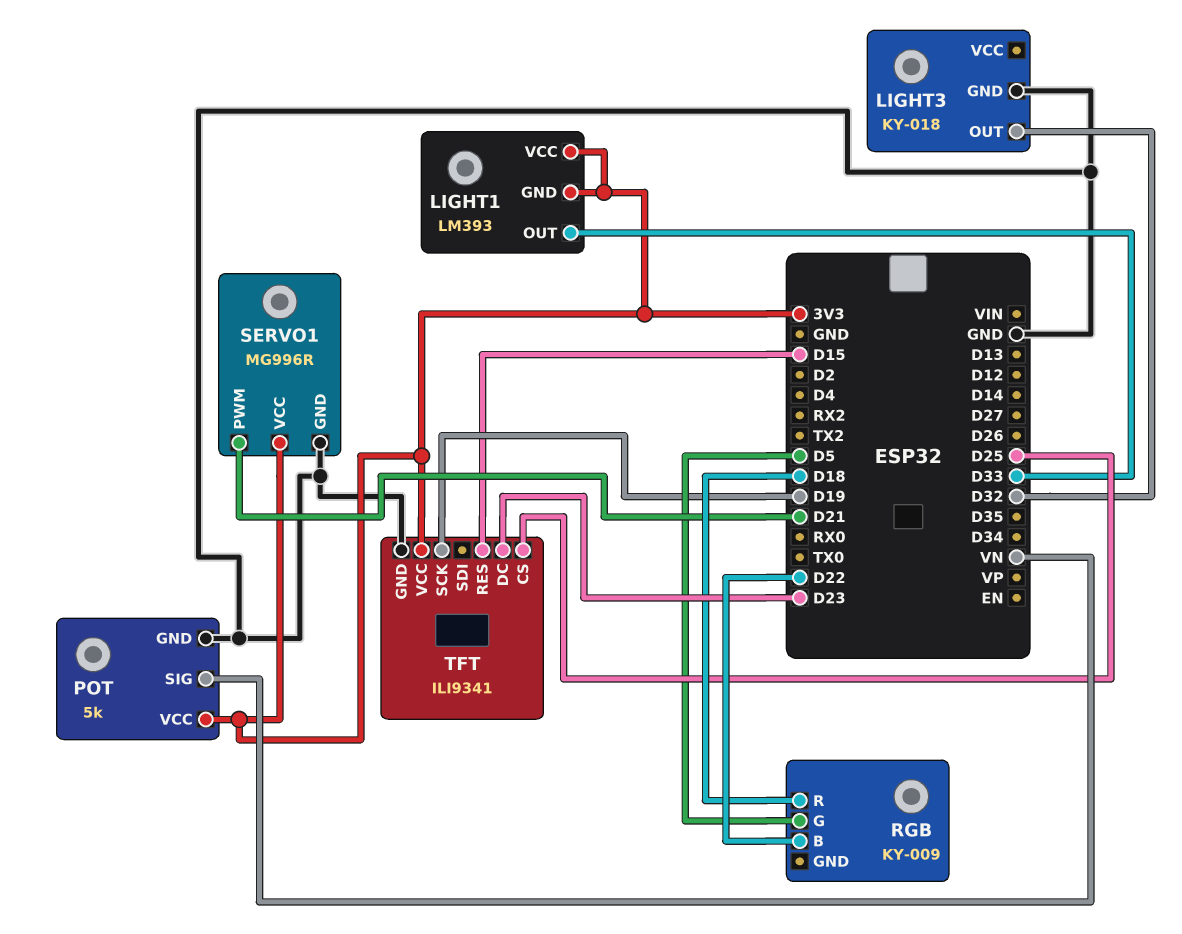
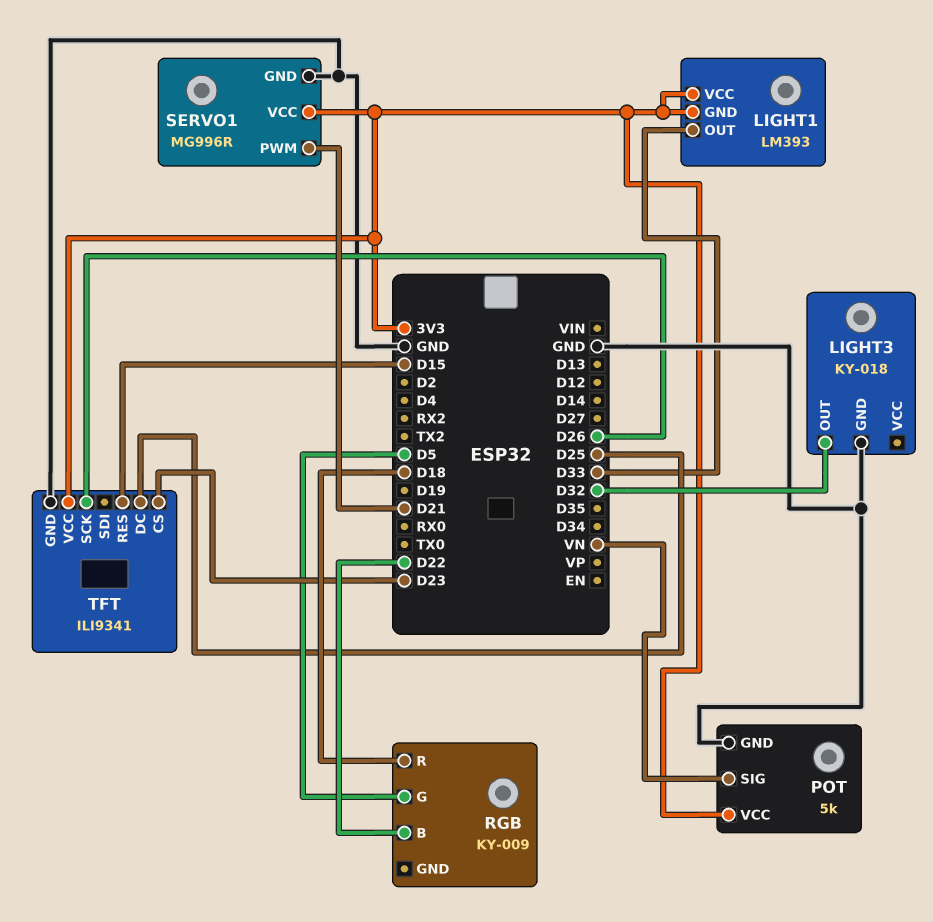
TFT pin CS: D25 -> D23
TFT pin DC: D23 -> D25
TFT pin SCK: D19 -> D26

